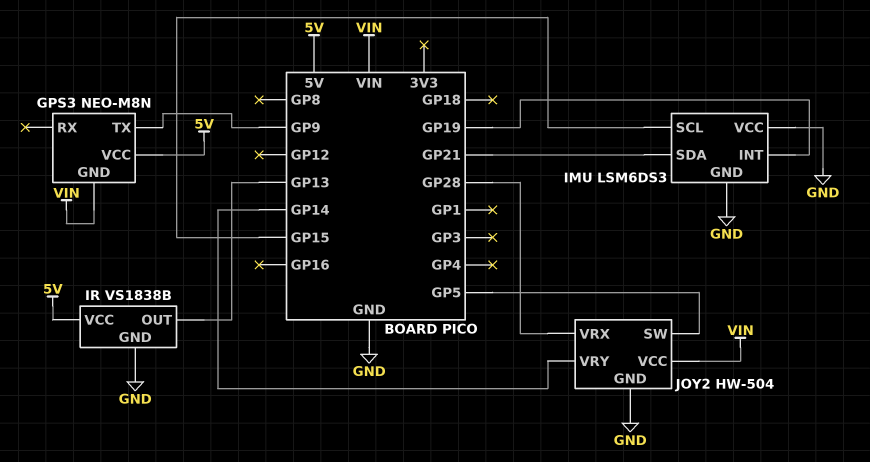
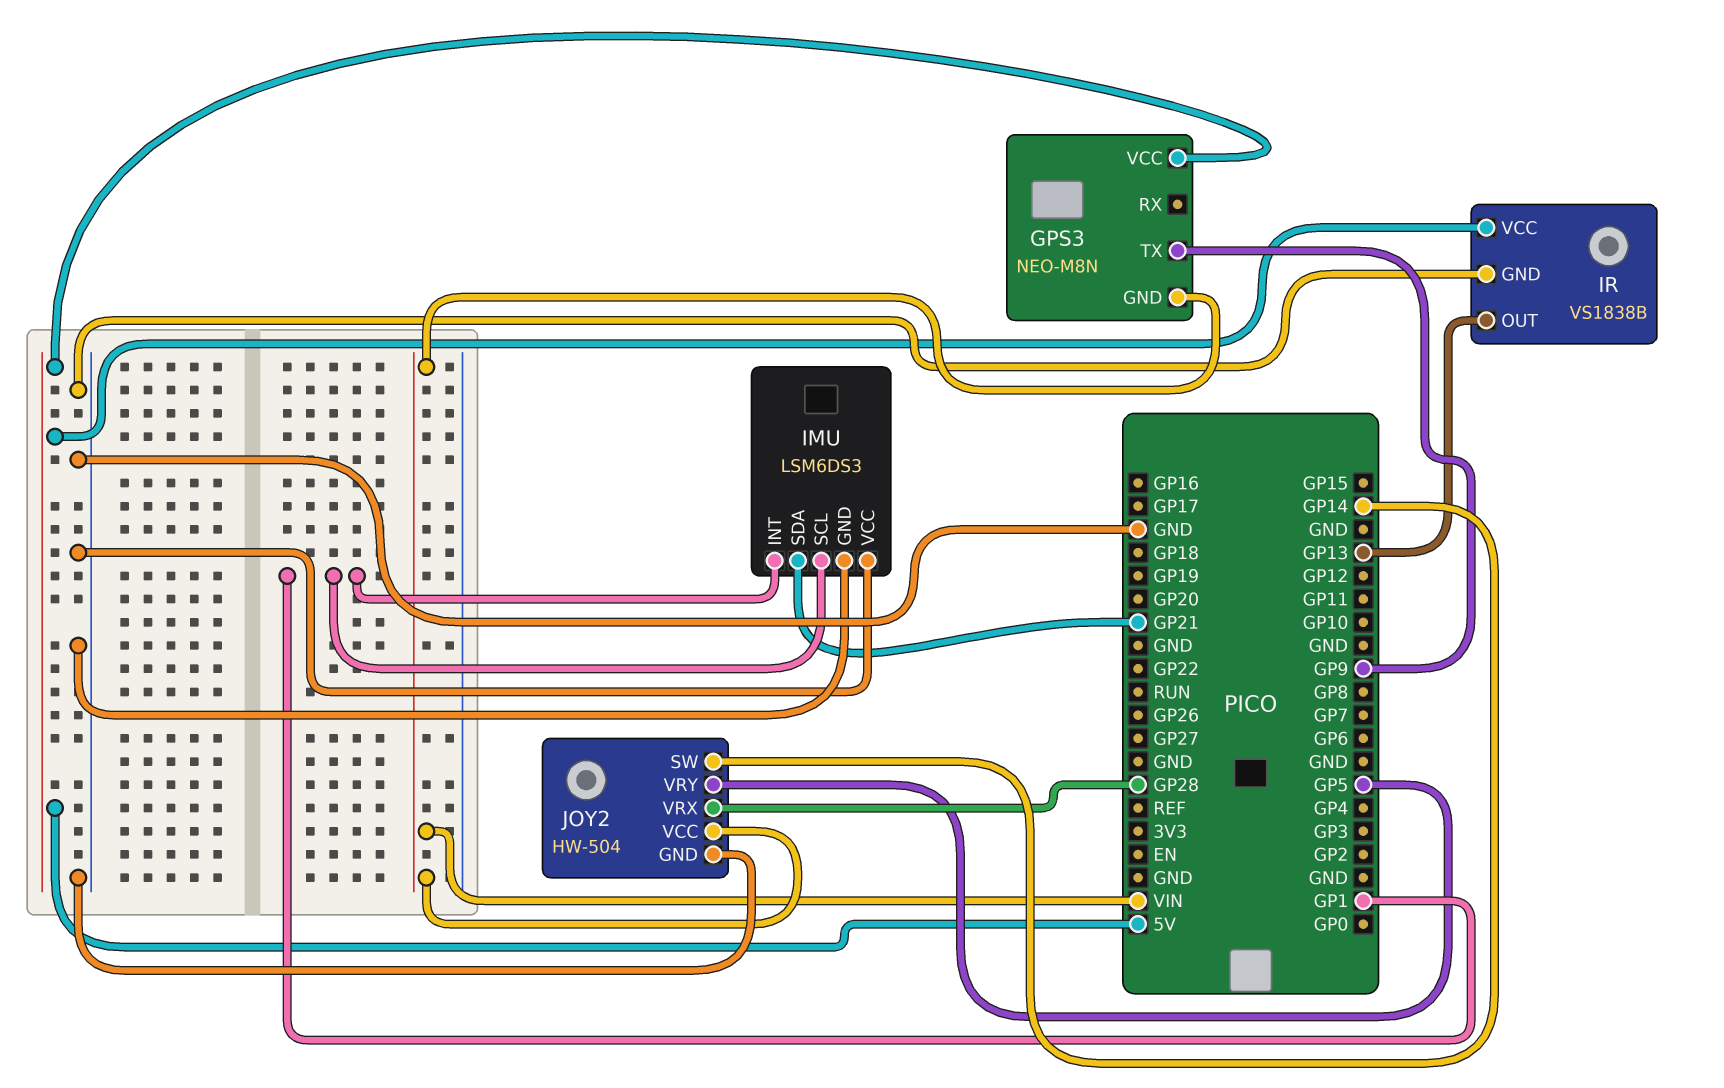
IMU pin INT: GP19 -> GP1
IMU pin SCL: GP15 -> GP1
JOY2 pin SW: GP5 -> GP14
JOY2 pin VRY: GP14 -> GP5

